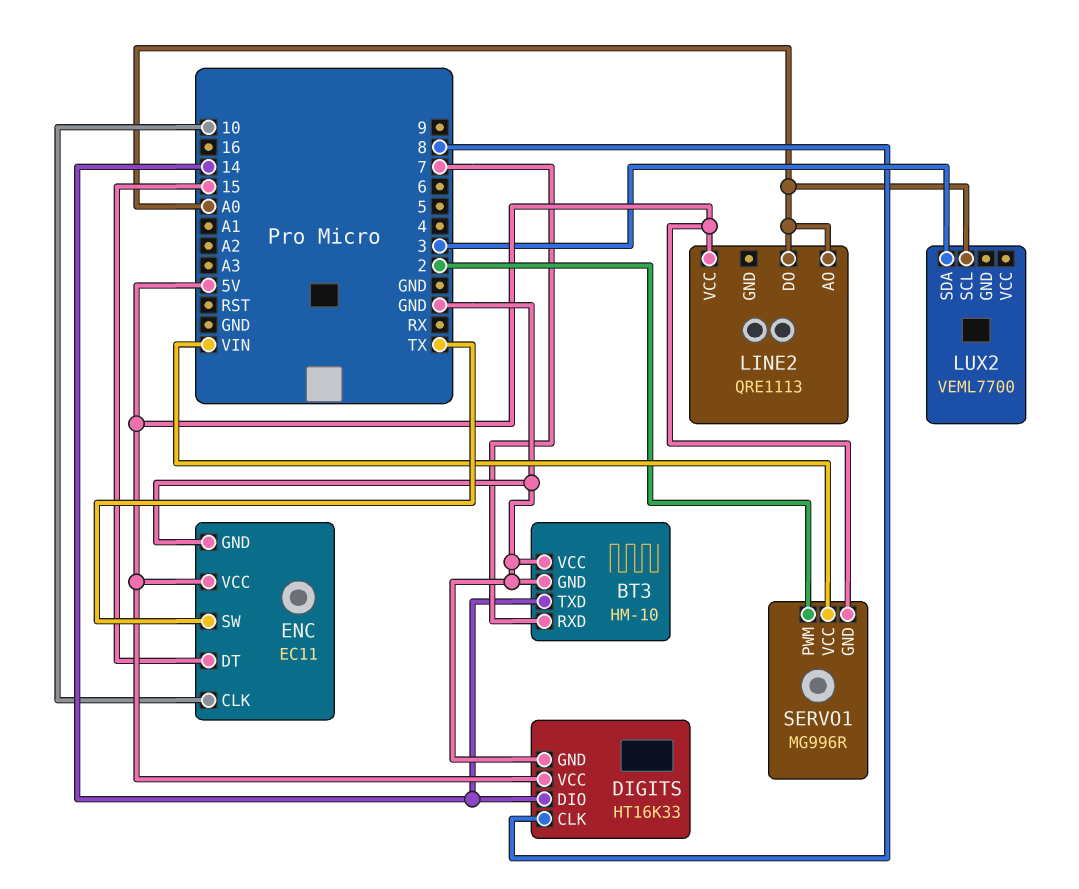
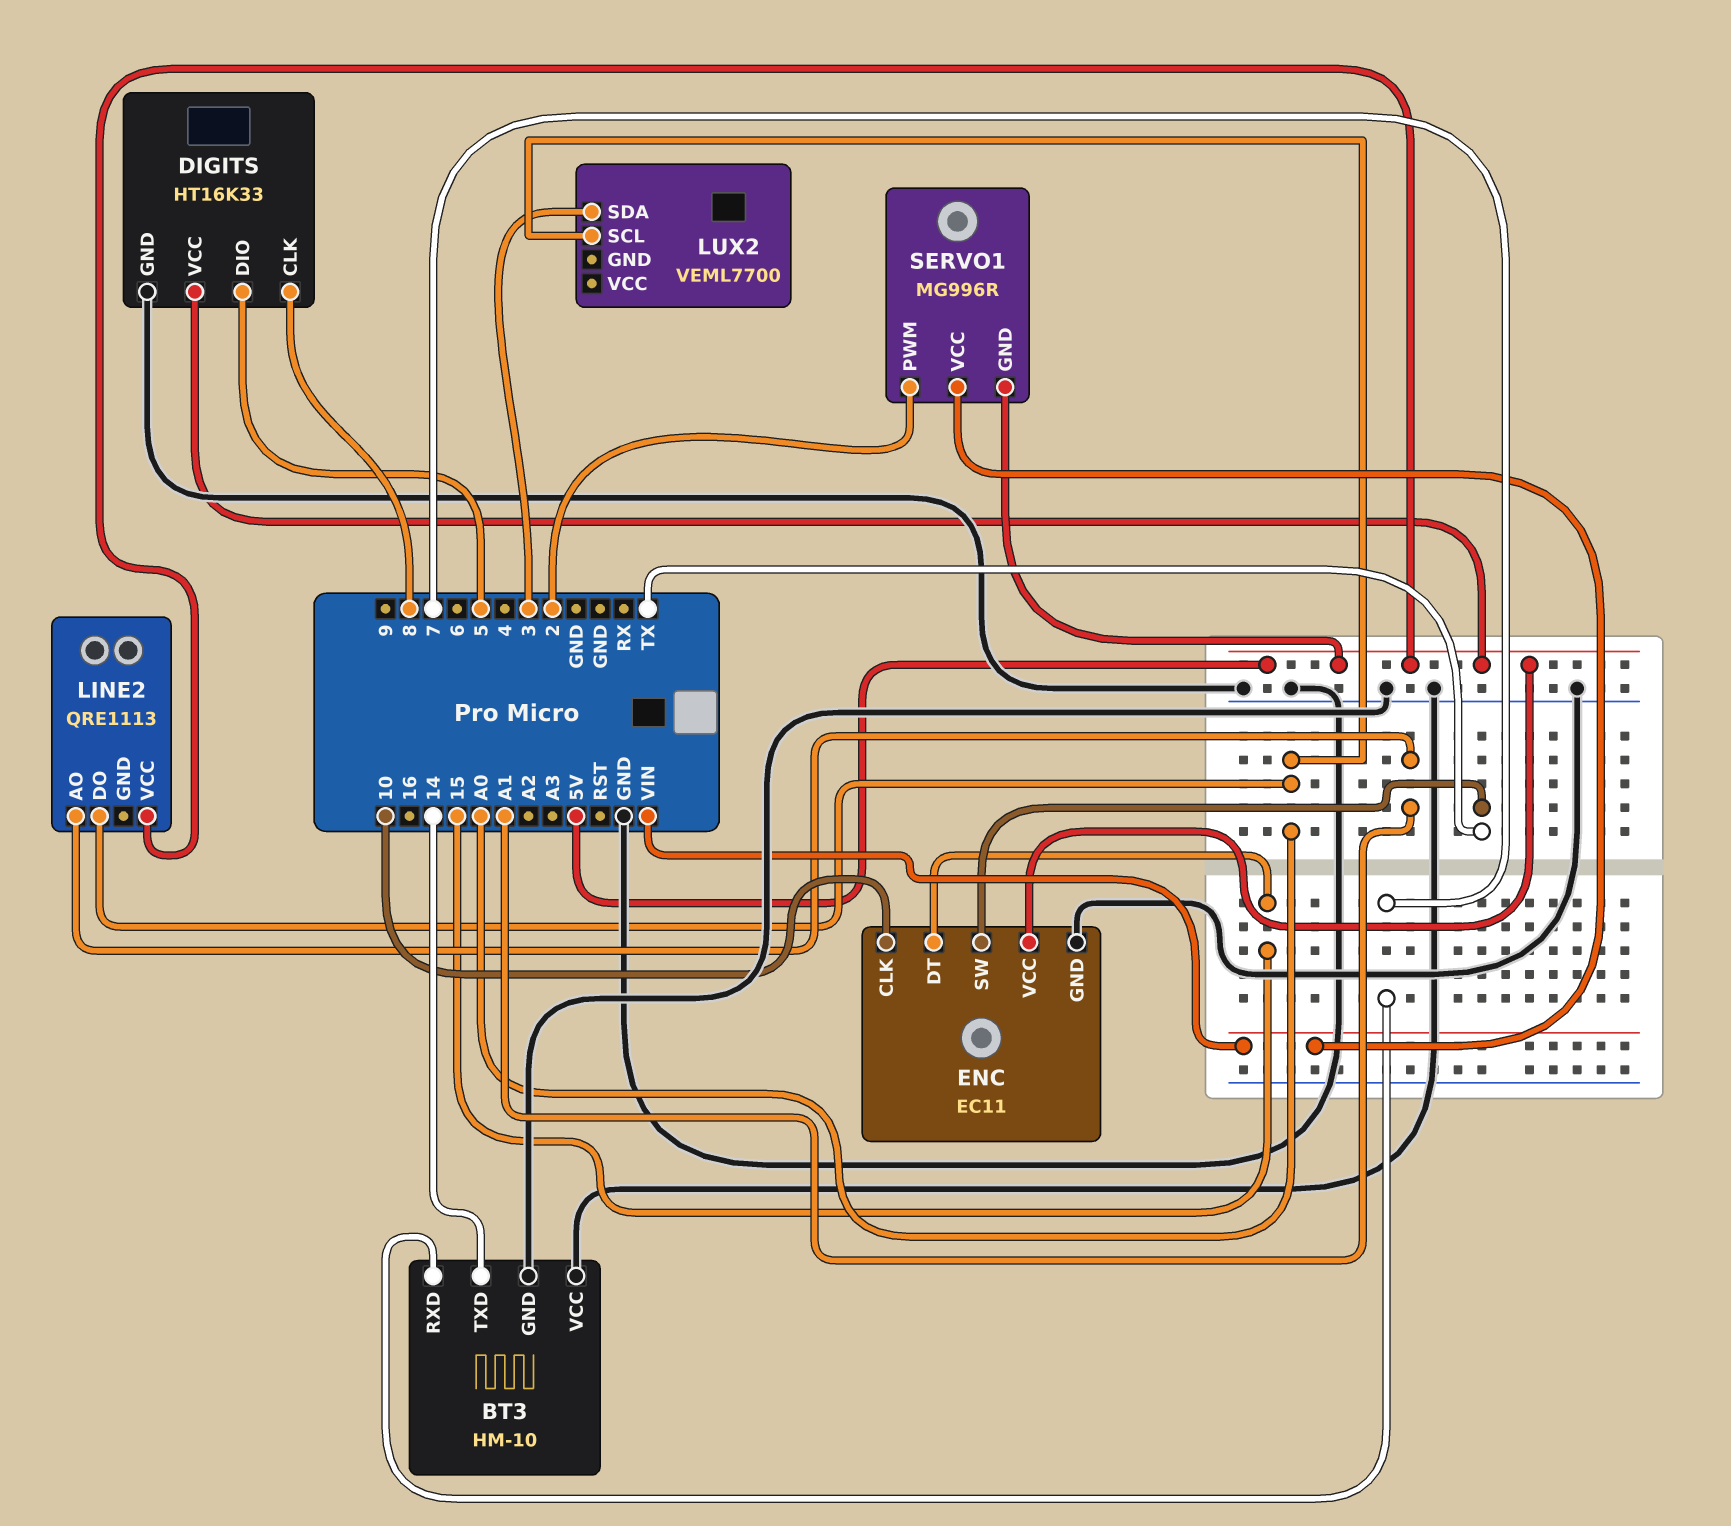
DIGITS pin DIO: 14 -> 5
LINE2 pin AO: A0 -> A1

